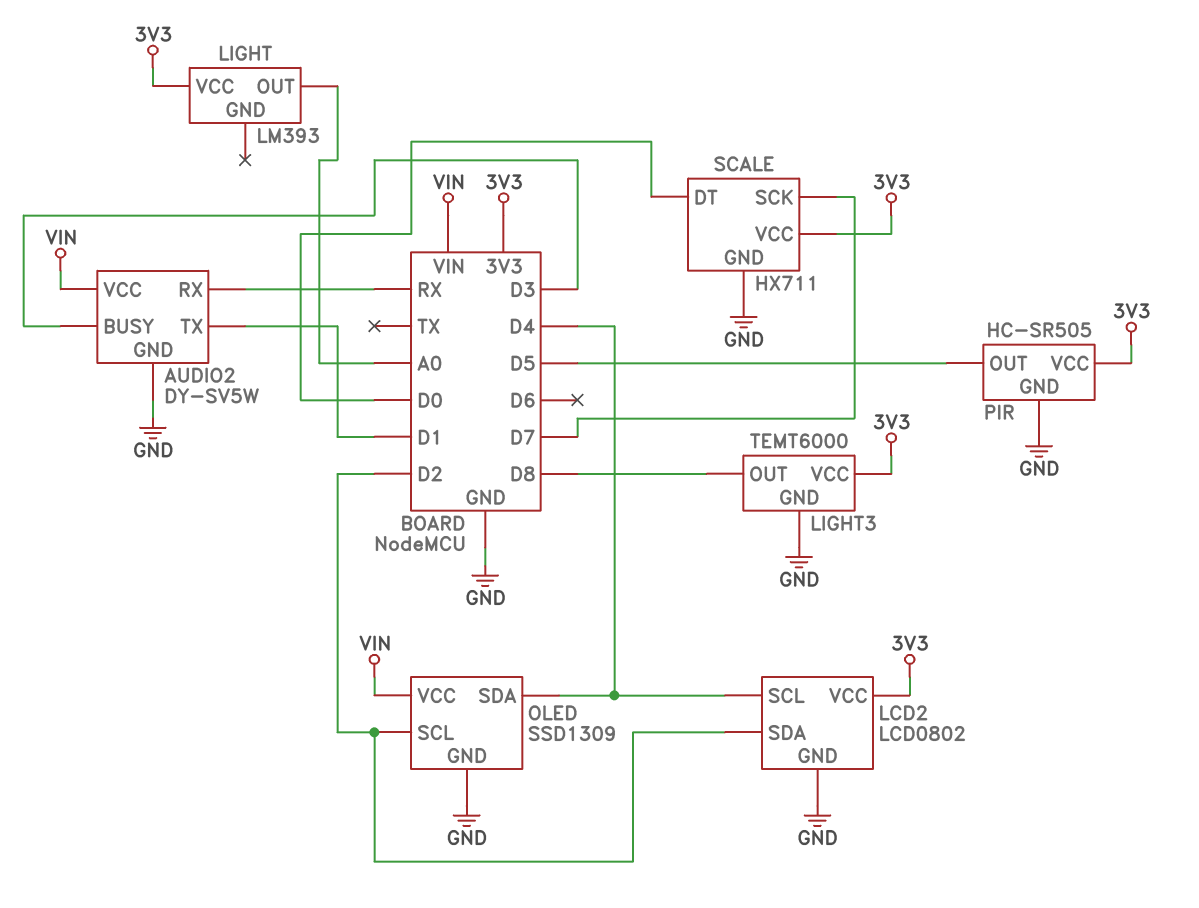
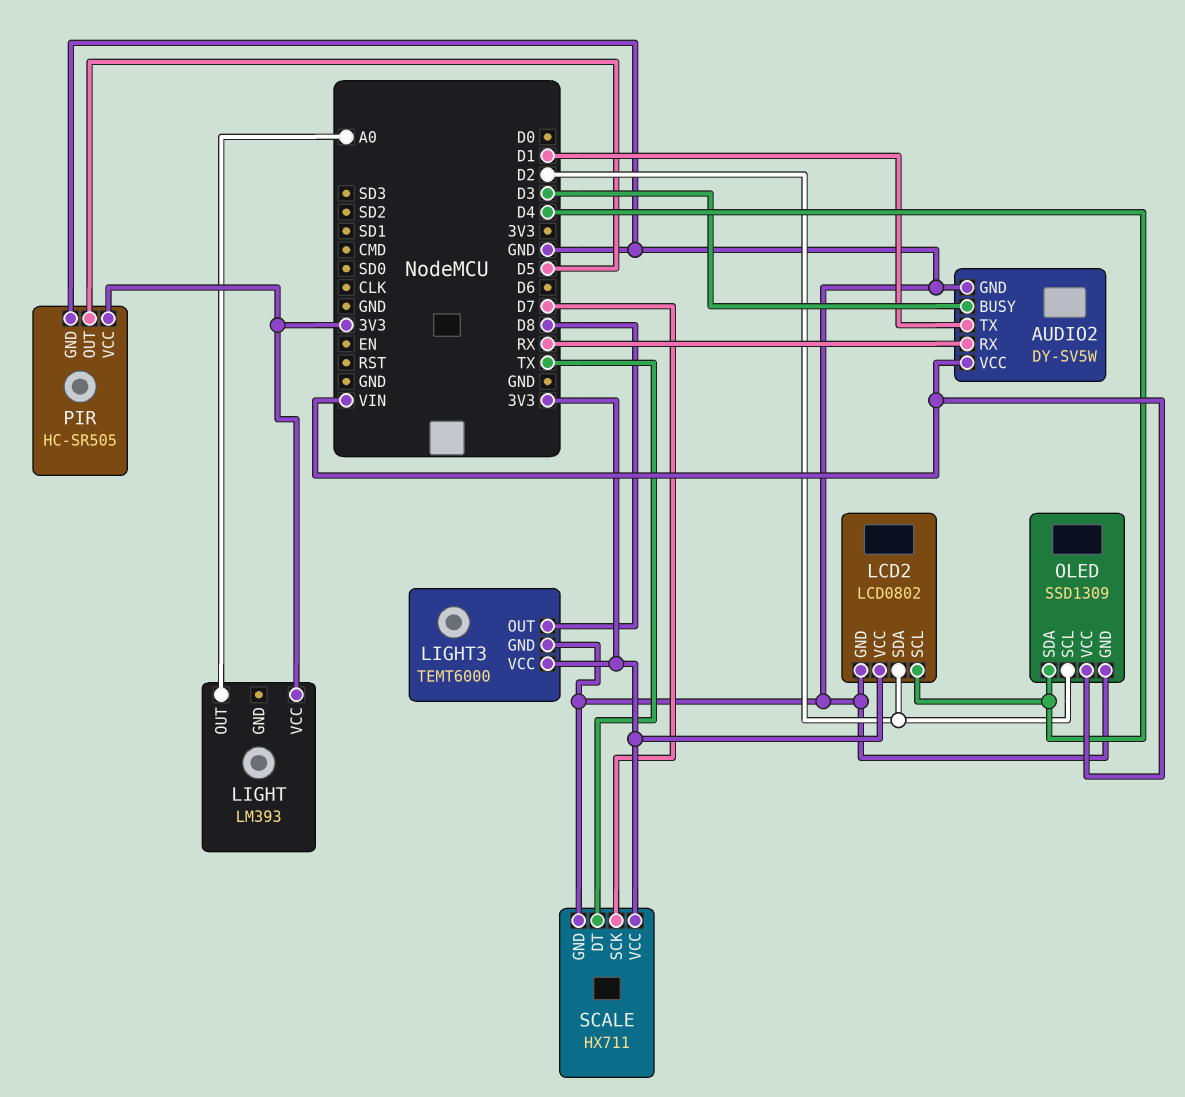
SCALE pin DT: D0 -> TX

